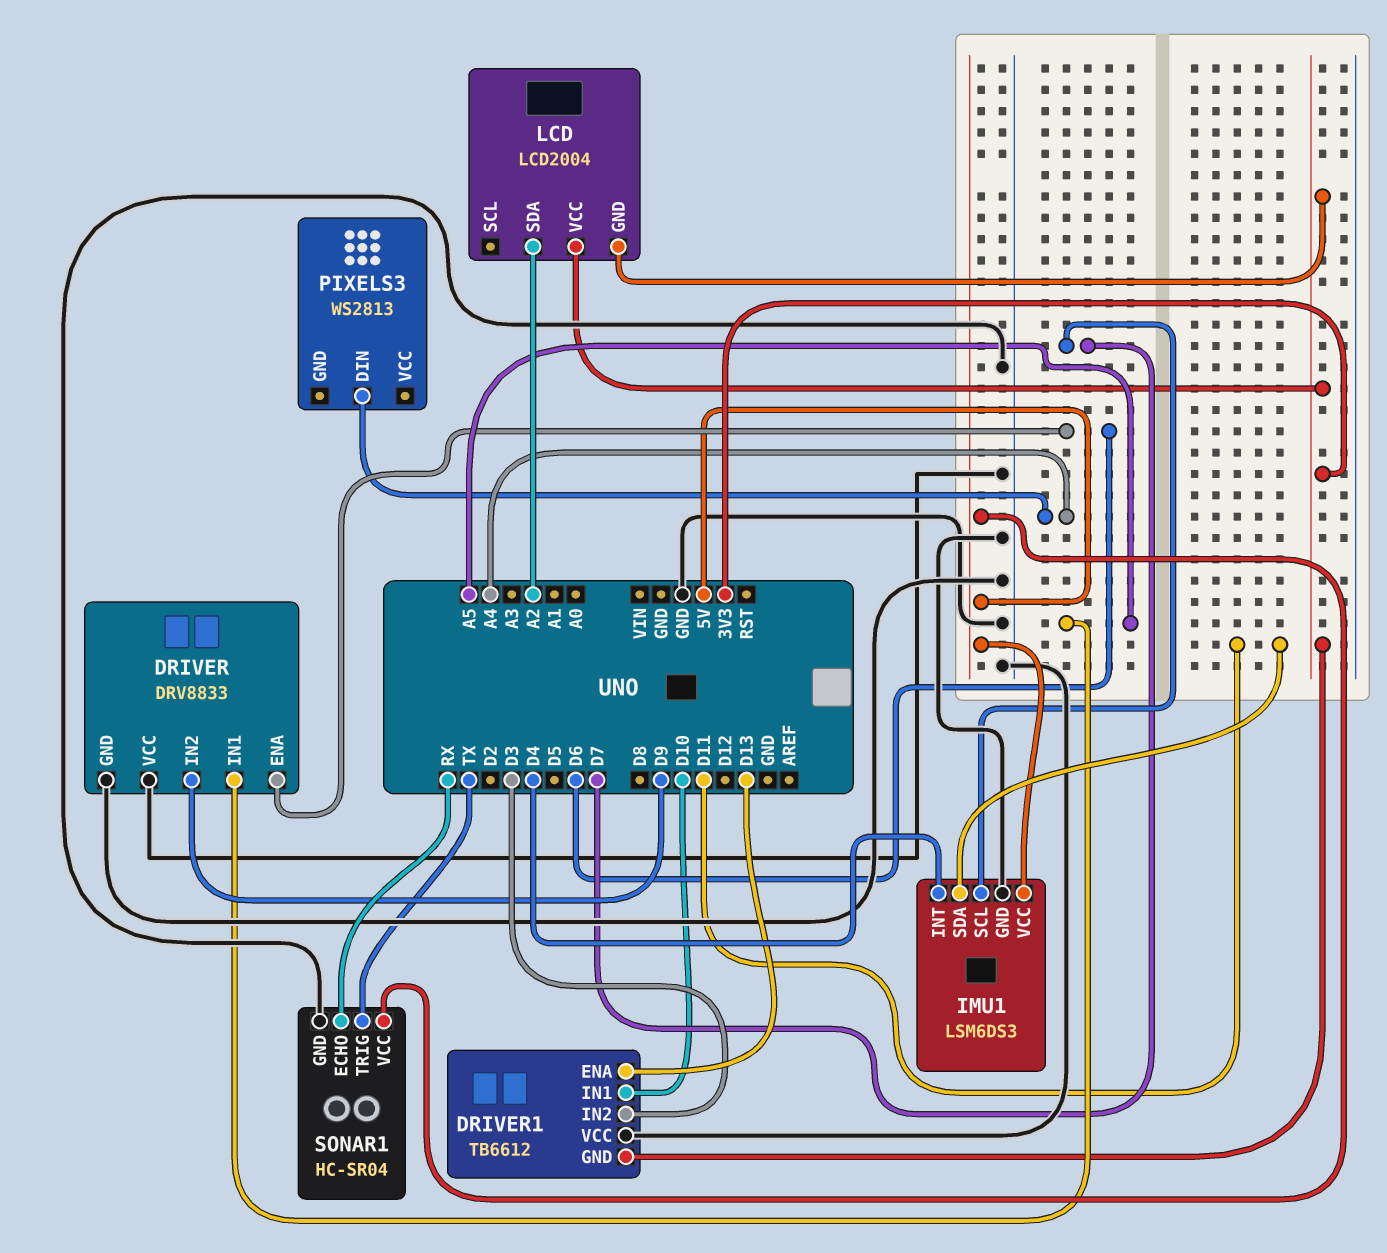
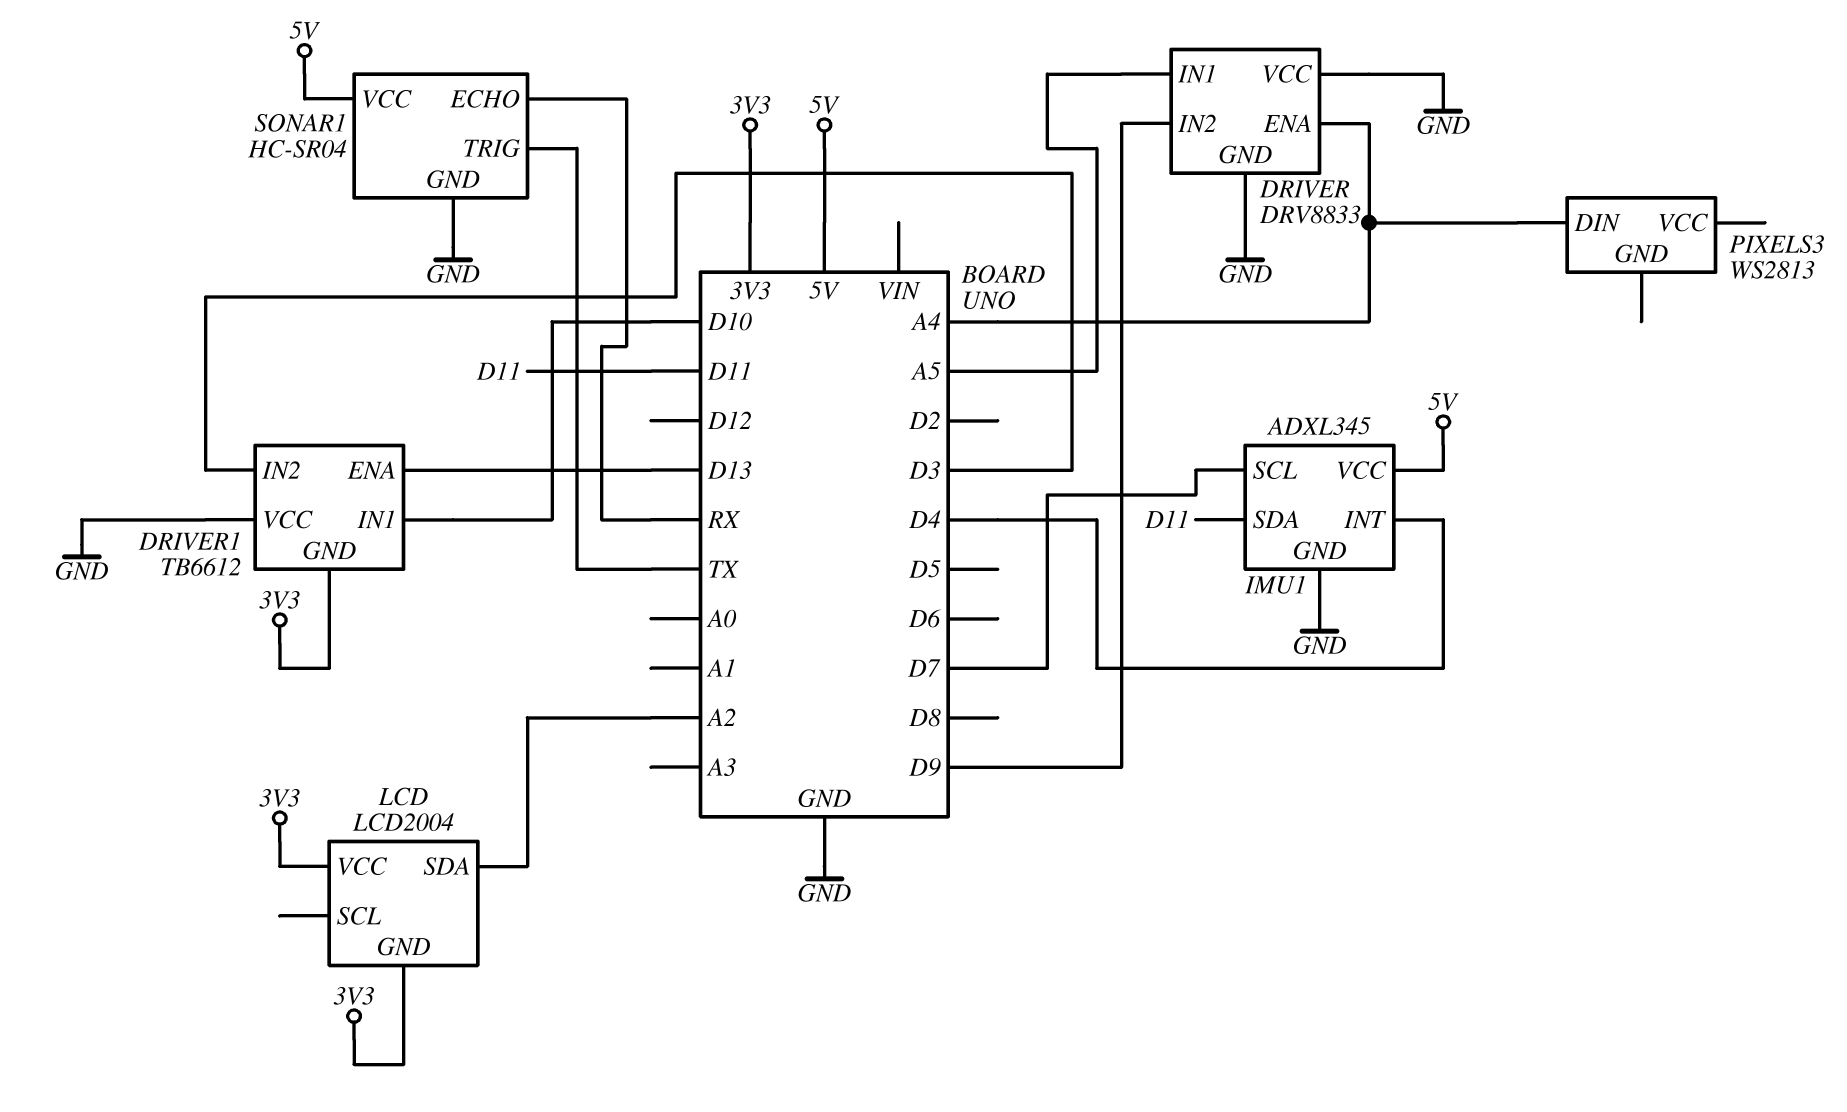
DRIVER pin ENA: D6 -> A4
IMU1: LSM6DS3 -> ADXL345

